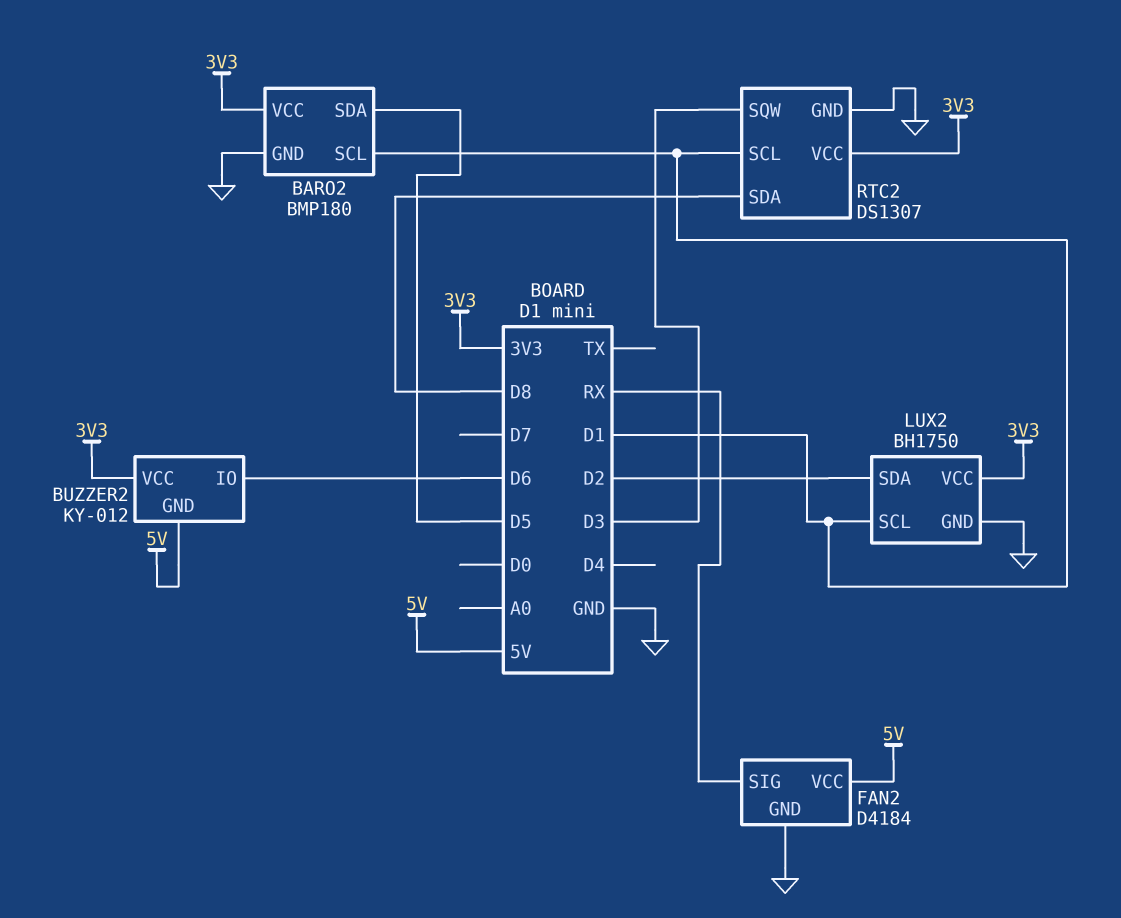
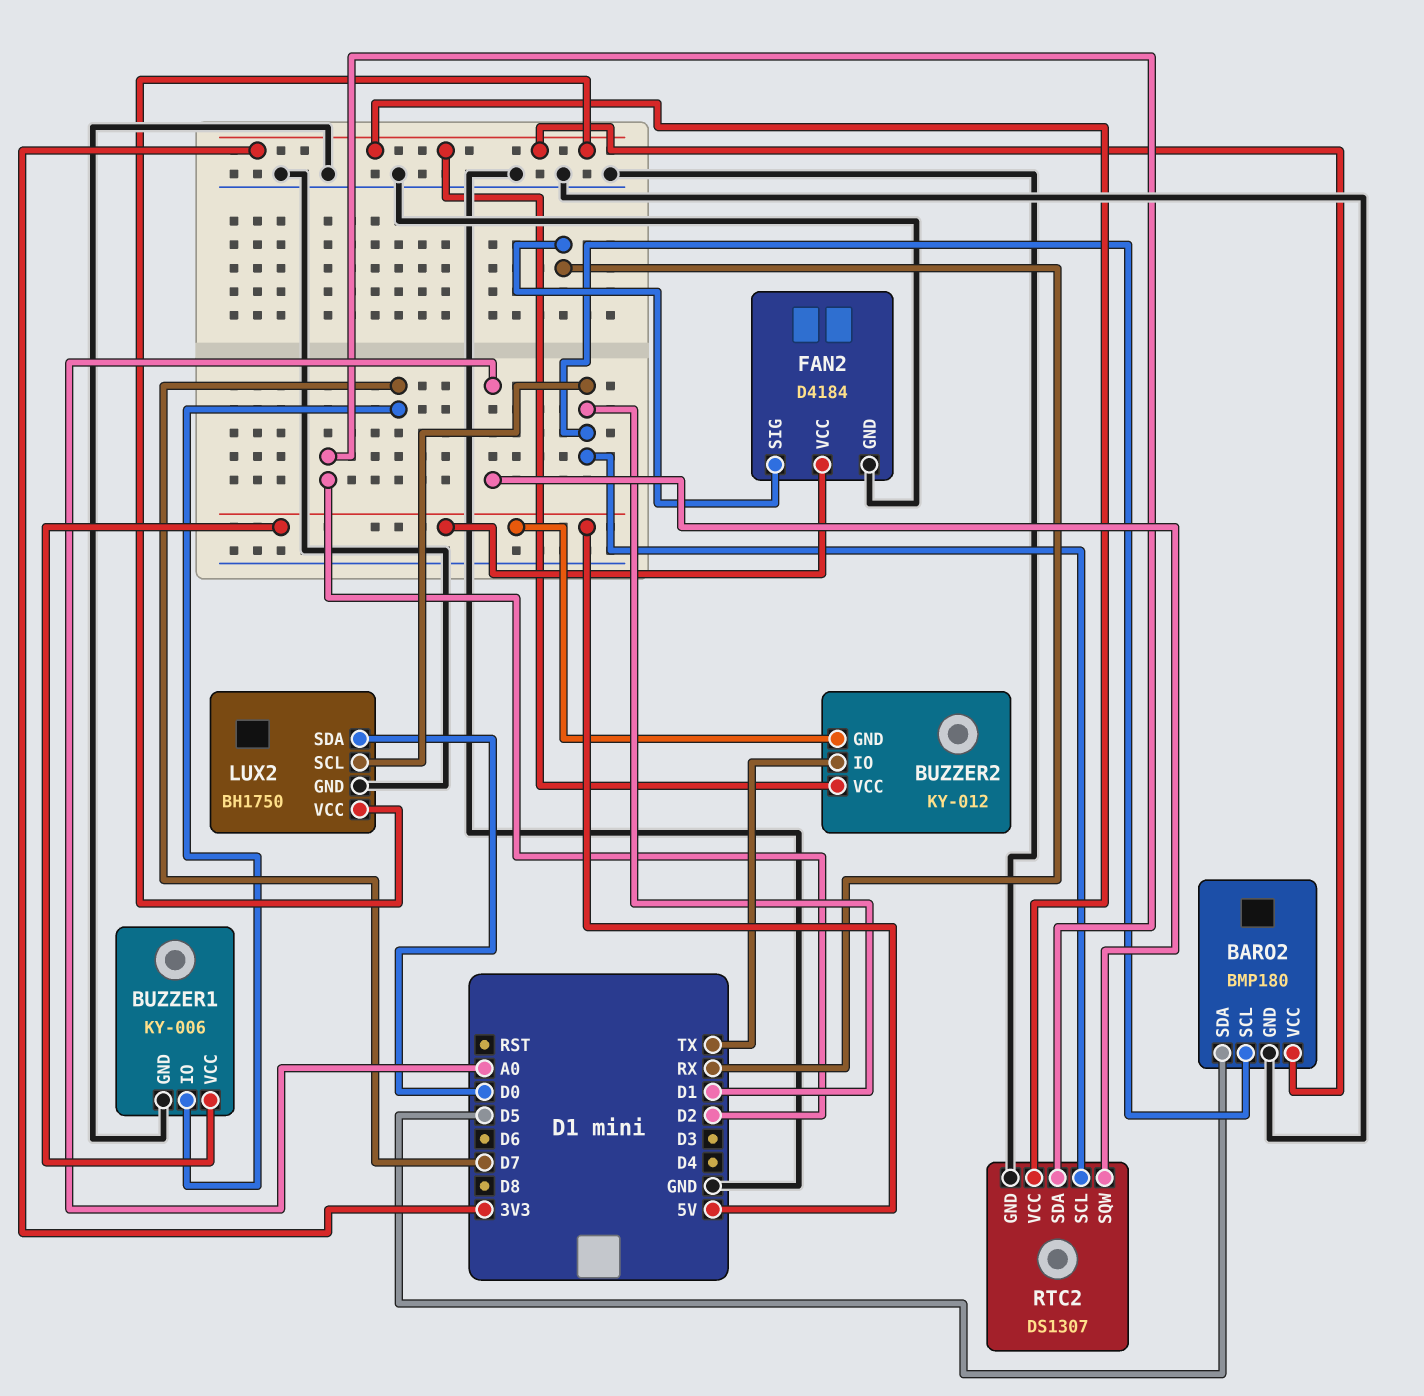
BUZZER1: none -> KY-006
BUZZER1 pin GND: none -> GND
BUZZER1 pin IO: none -> D7
BUZZER1 pin VCC: none -> 5V
BUZZER2 pin IO: D6 -> TX
LUX2 pin SDA: D2 -> D0
RTC2 pin SDA: D8 -> D2
RTC2 pin SQW: D3 -> A0

